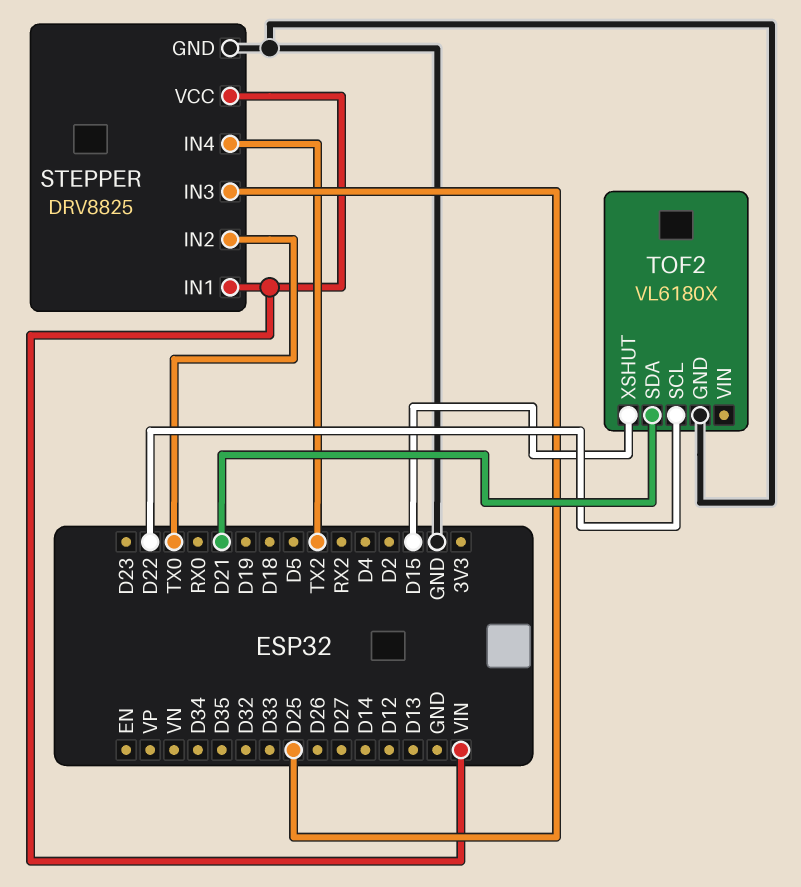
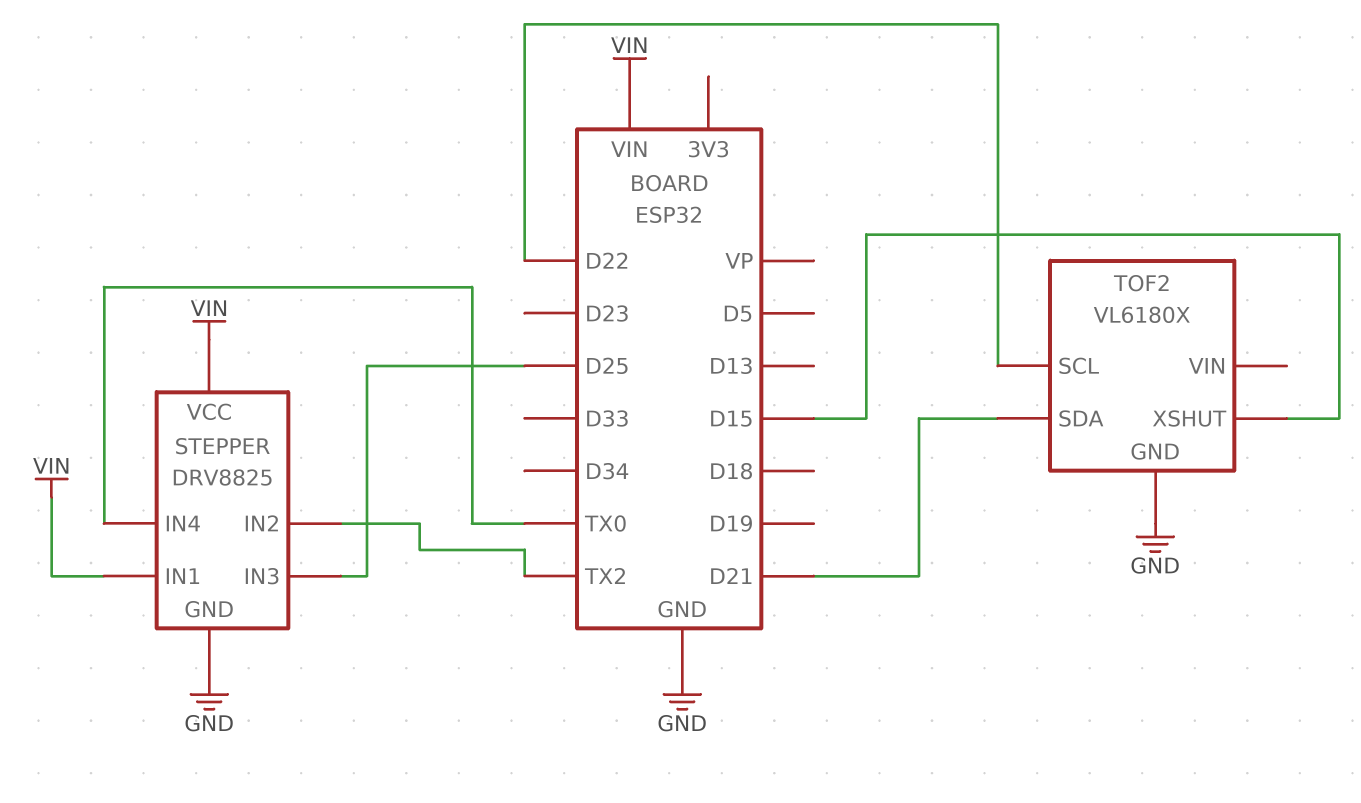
STEPPER pin IN2: TX0 -> TX2
STEPPER pin IN4: TX2 -> TX0

